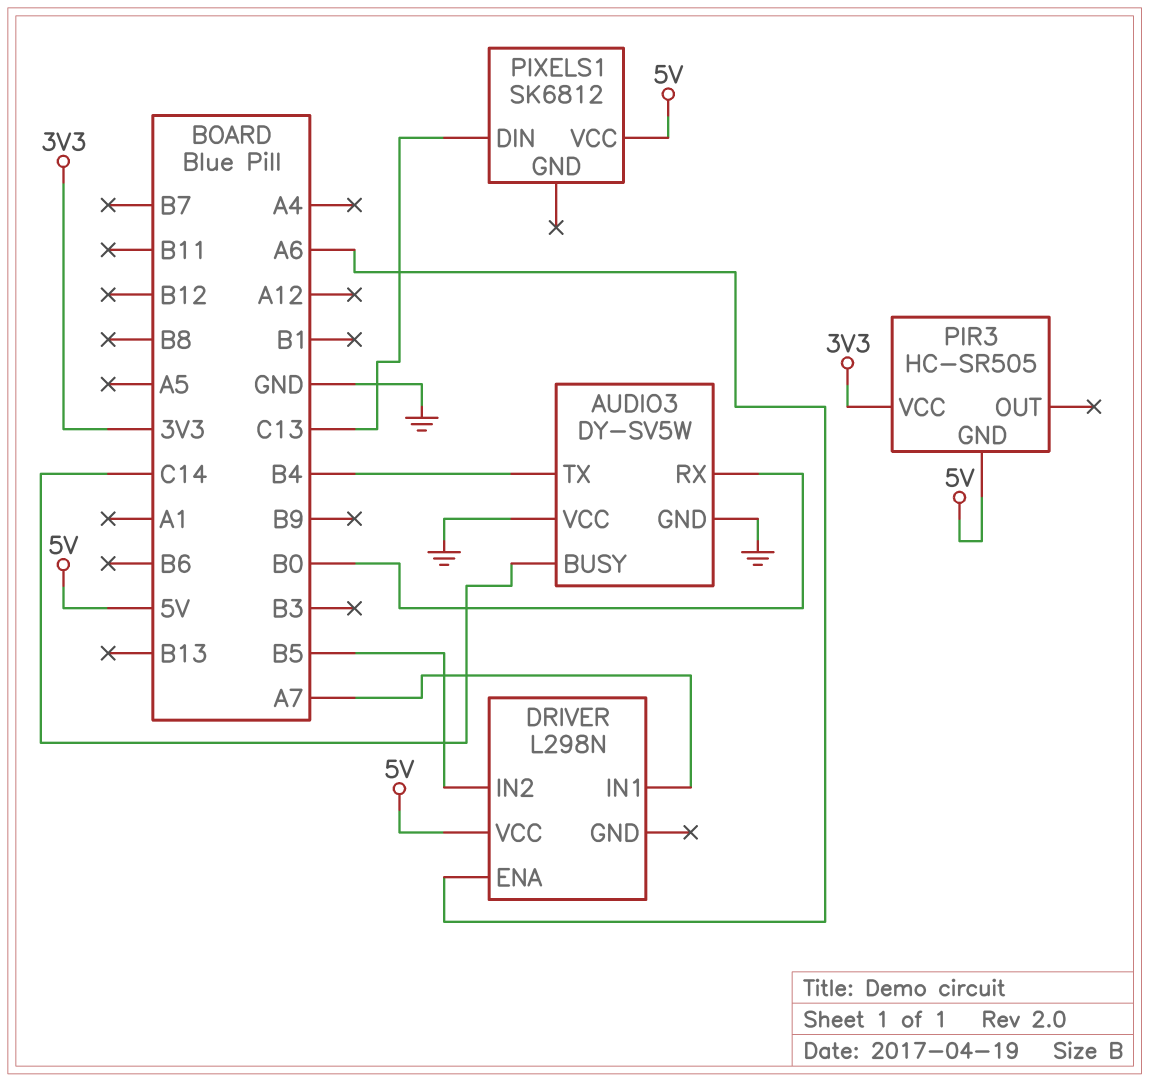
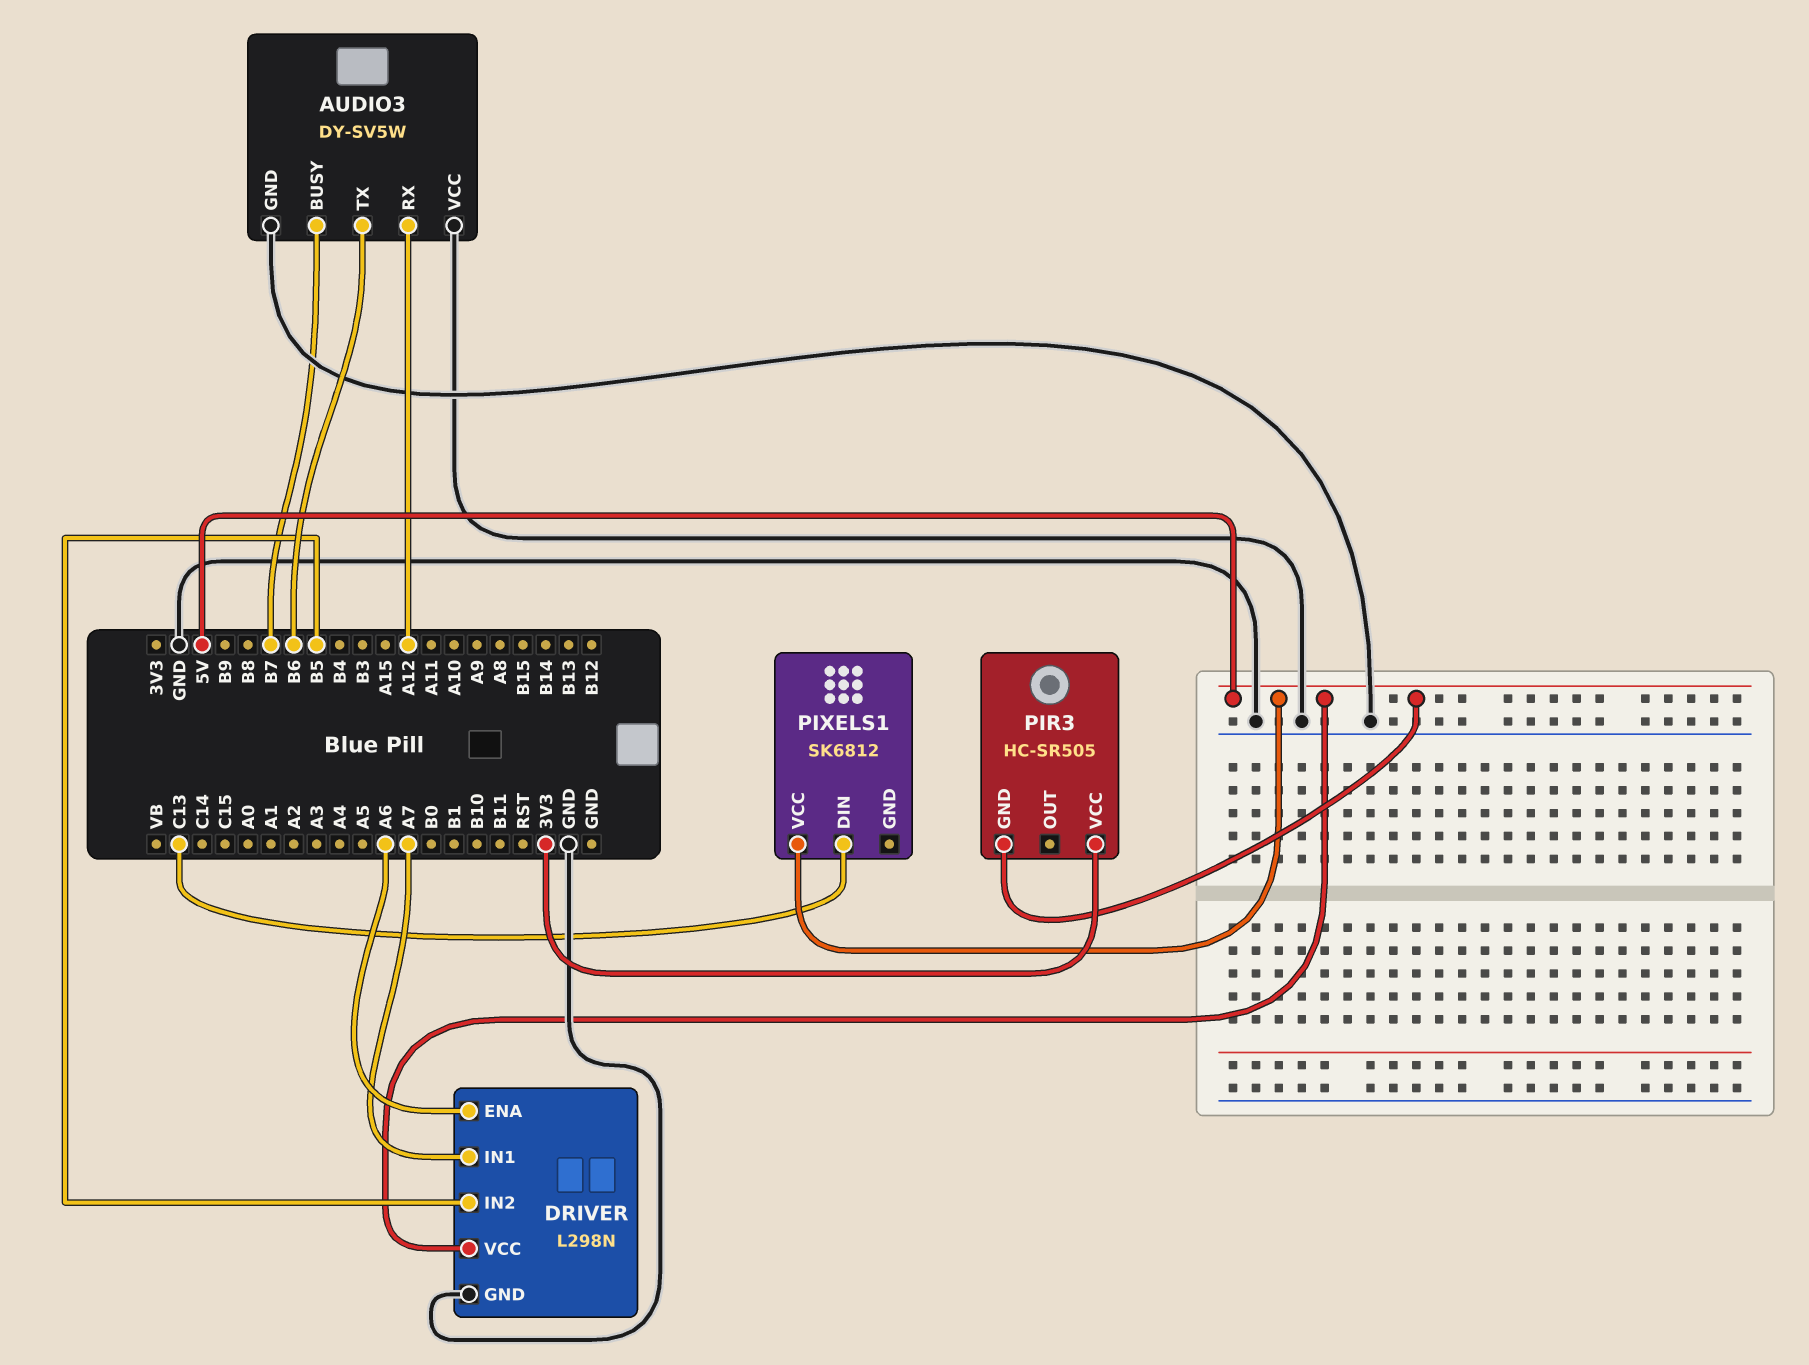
AUDIO3 pin BUSY: C14 -> B7
AUDIO3 pin RX: B0 -> A12
AUDIO3 pin TX: B4 -> B6
DRIVER pin GND: none -> GND

